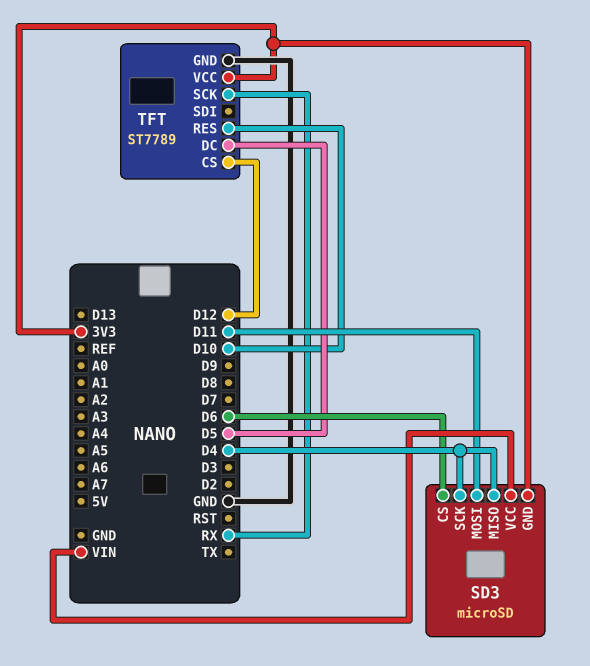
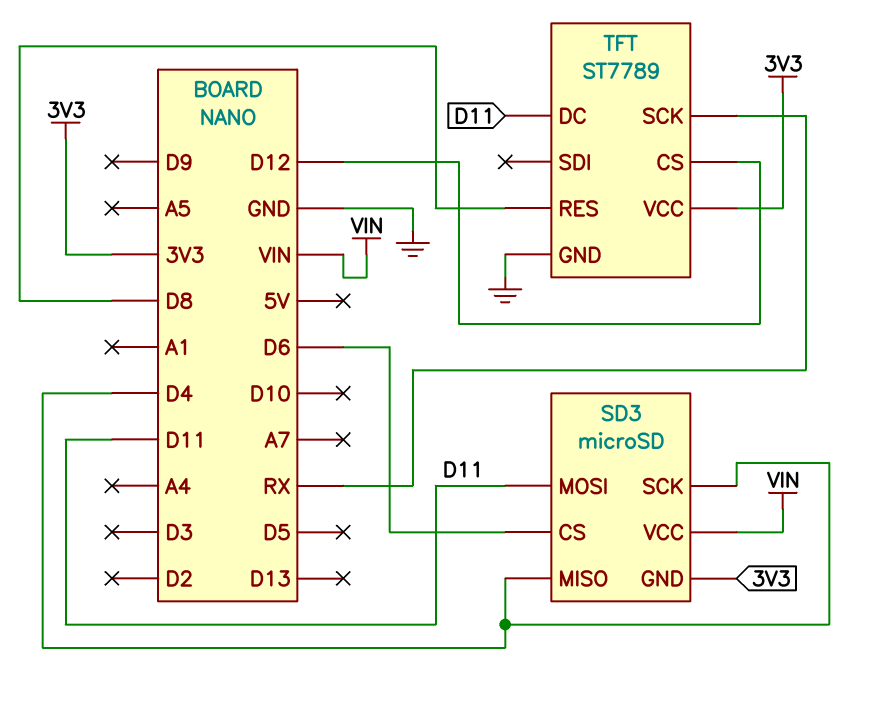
TFT pin DC: D5 -> D11
TFT pin RES: D10 -> D8

